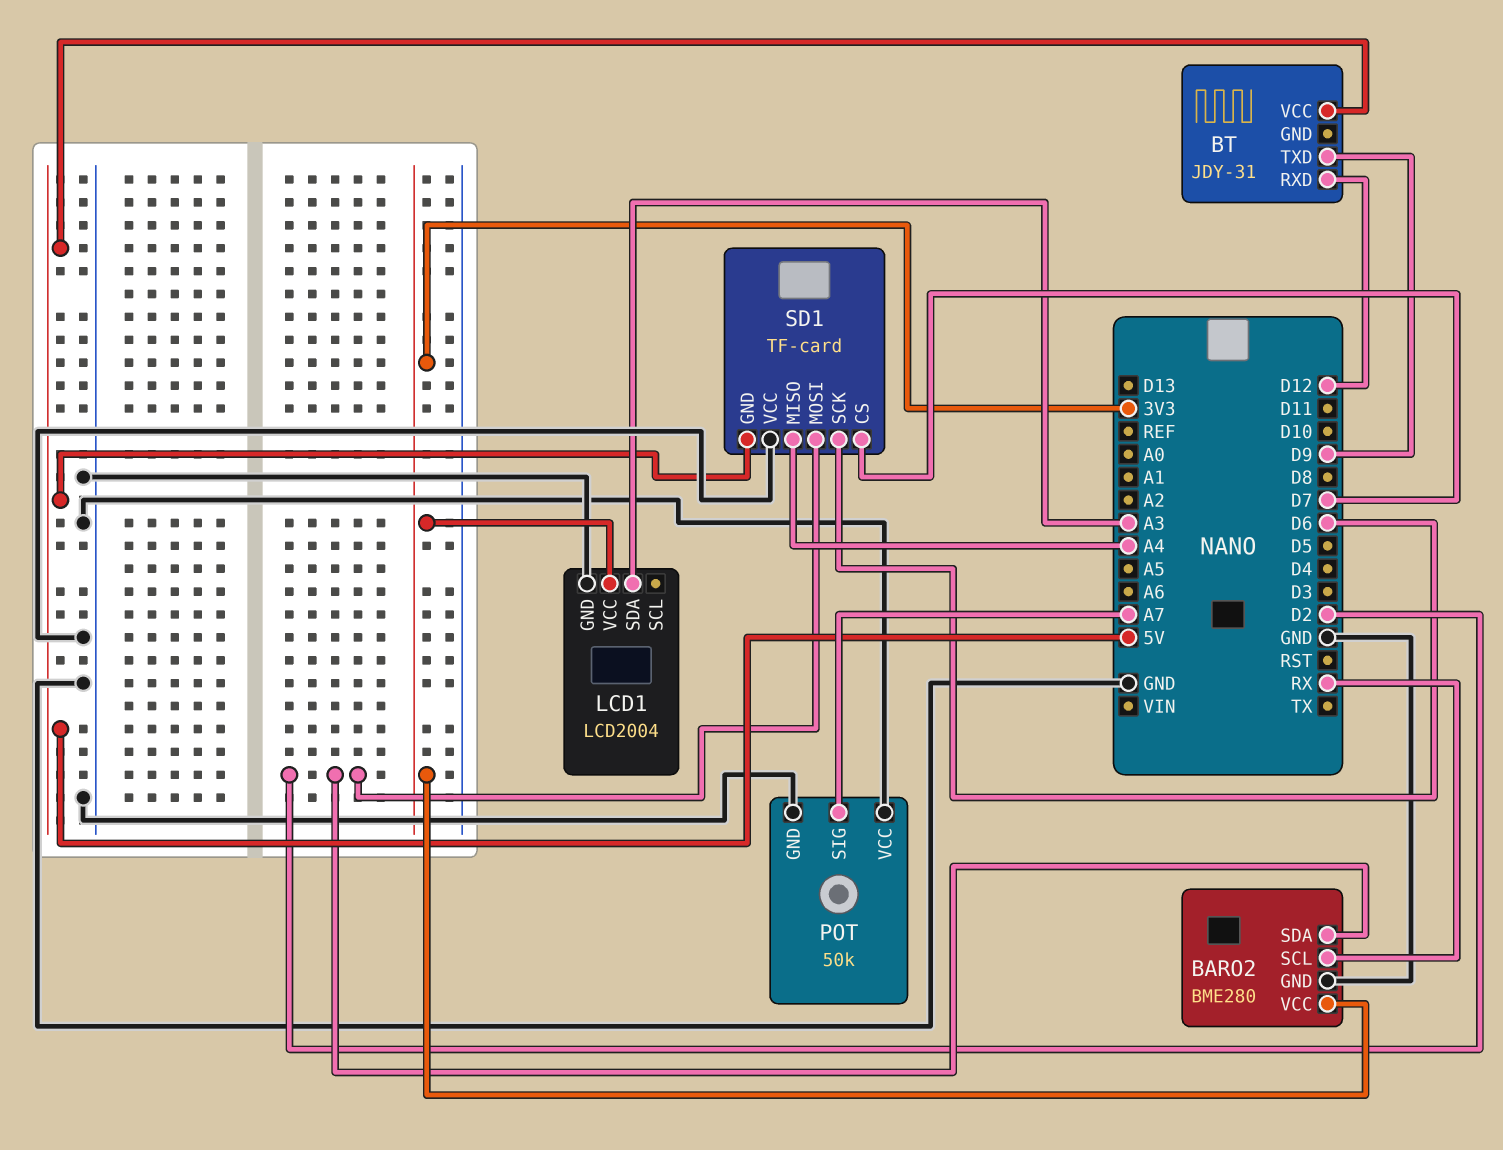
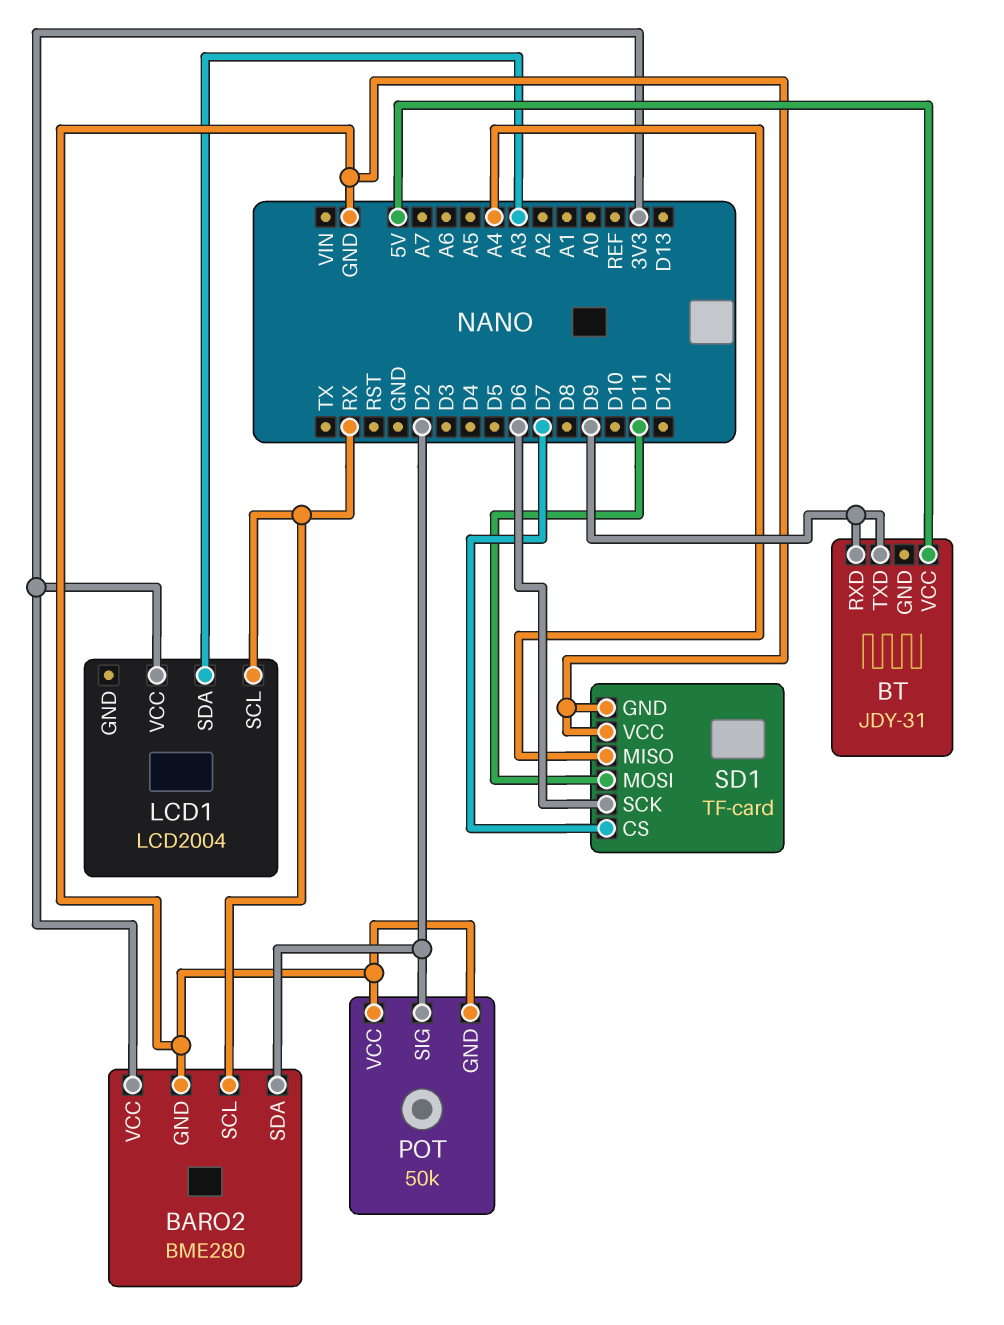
BT pin RXD: D12 -> D9
LCD1 pin GND: GND -> none
LCD1 pin SCL: none -> RX
POT pin SIG: A7 -> D2
SD1 pin GND: 5V -> GND
SD1 pin MOSI: D2 -> D11

